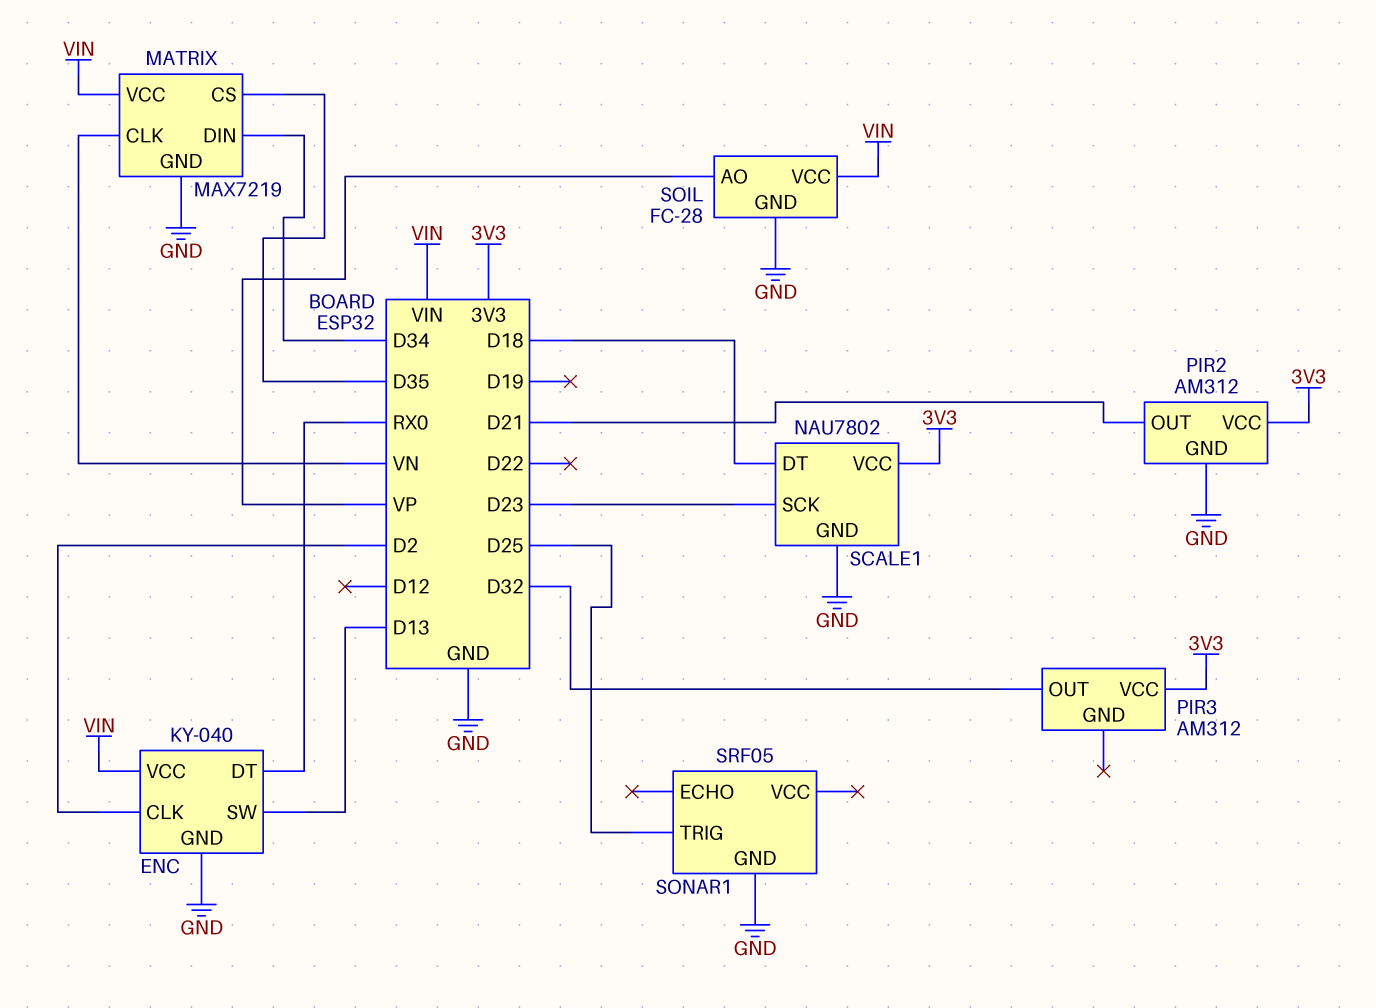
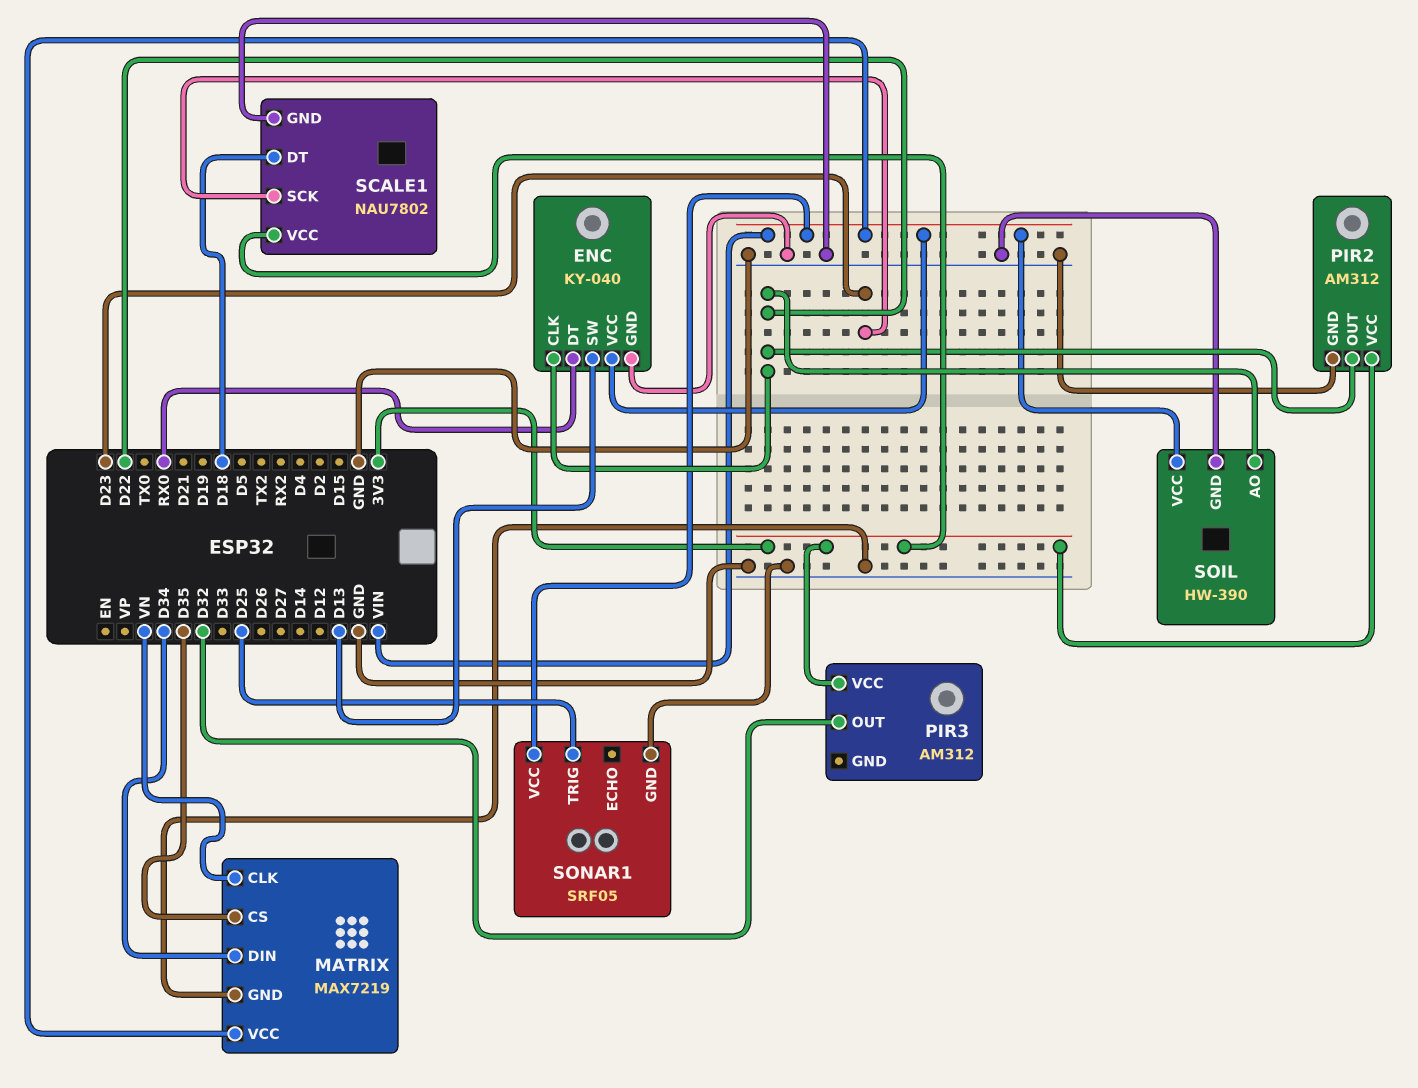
ENC pin CLK: D2 -> D22
PIR2 pin OUT: D21 -> D22
SOIL: FC-28 -> HW-390
SOIL pin AO: VP -> D22
SONAR1 pin VCC: none -> VIN

